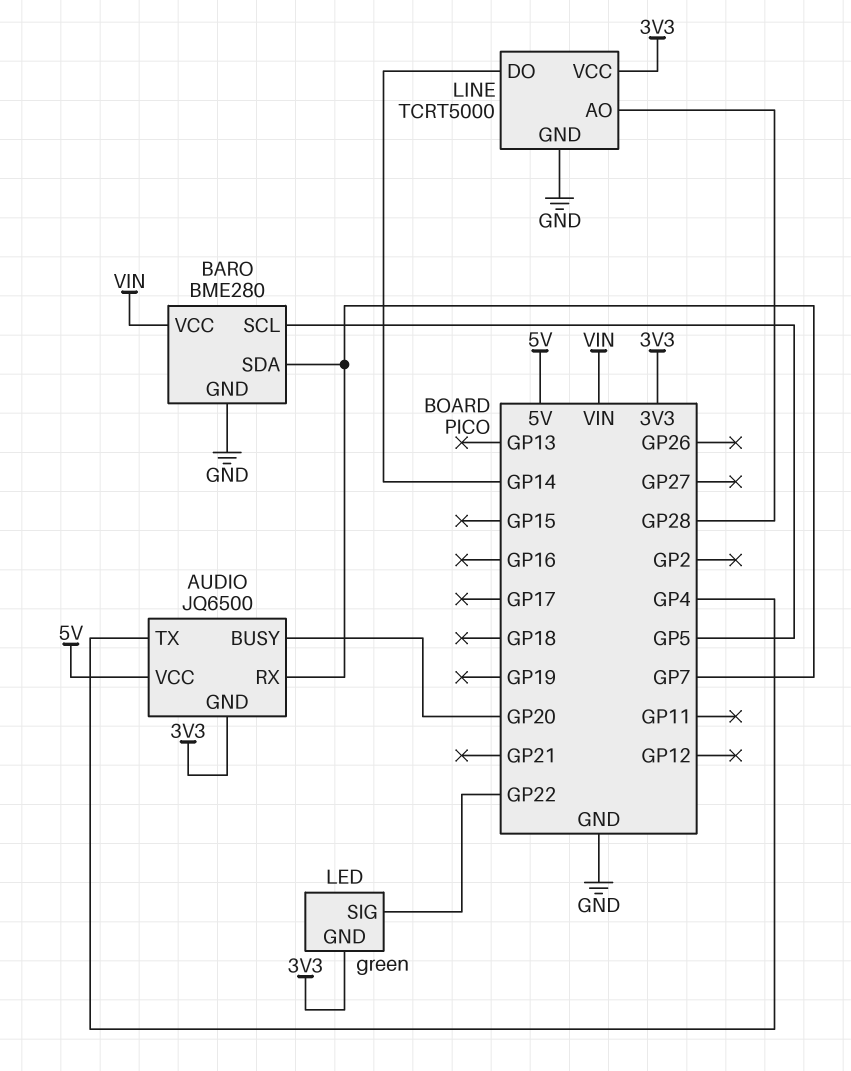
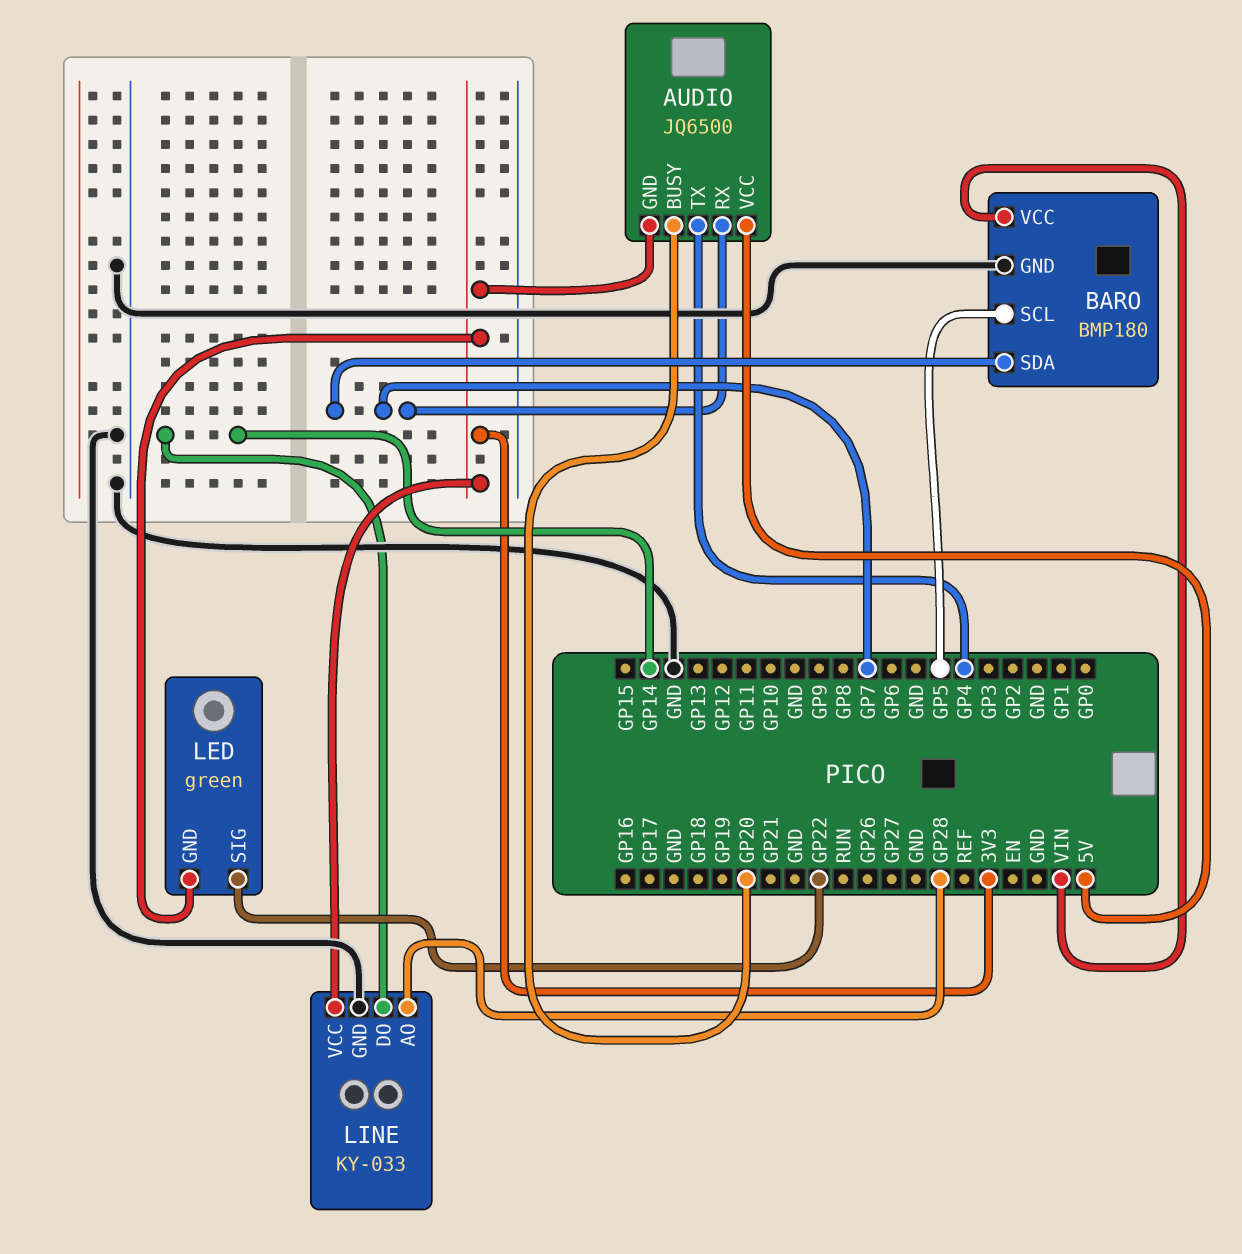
BARO: BME280 -> BMP180
LINE: TCRT5000 -> KY-033

